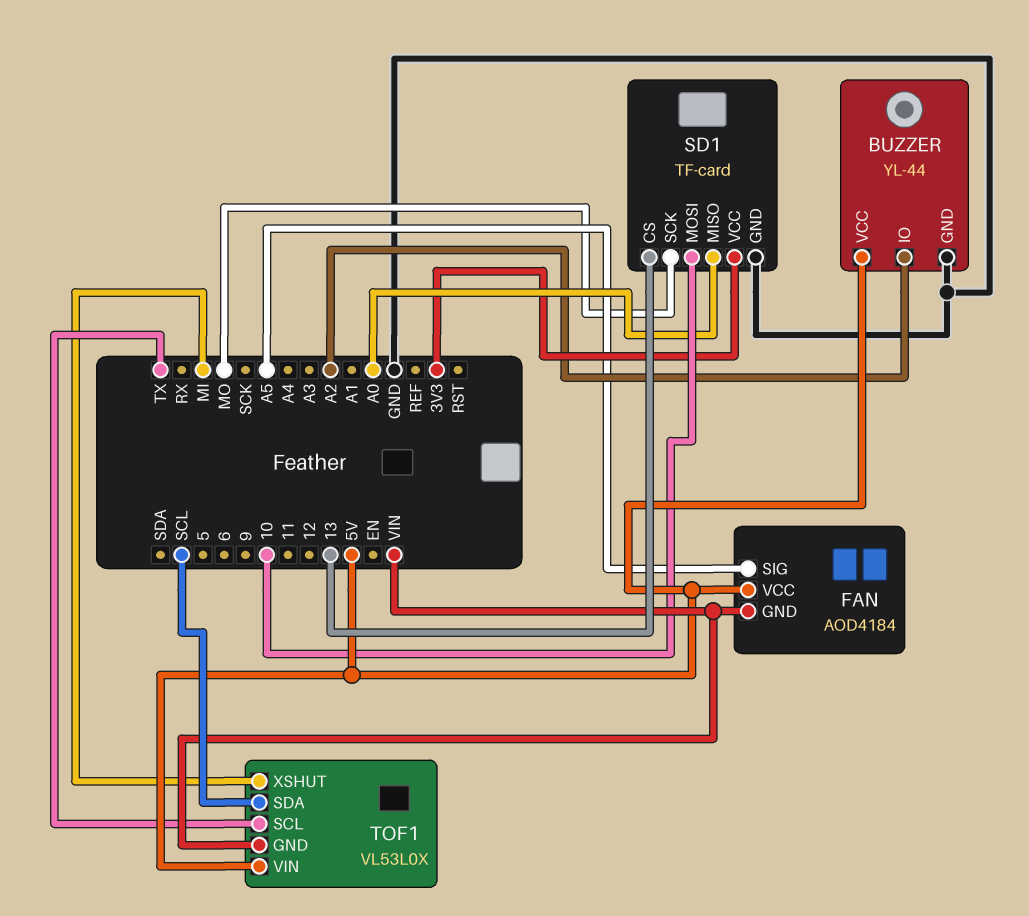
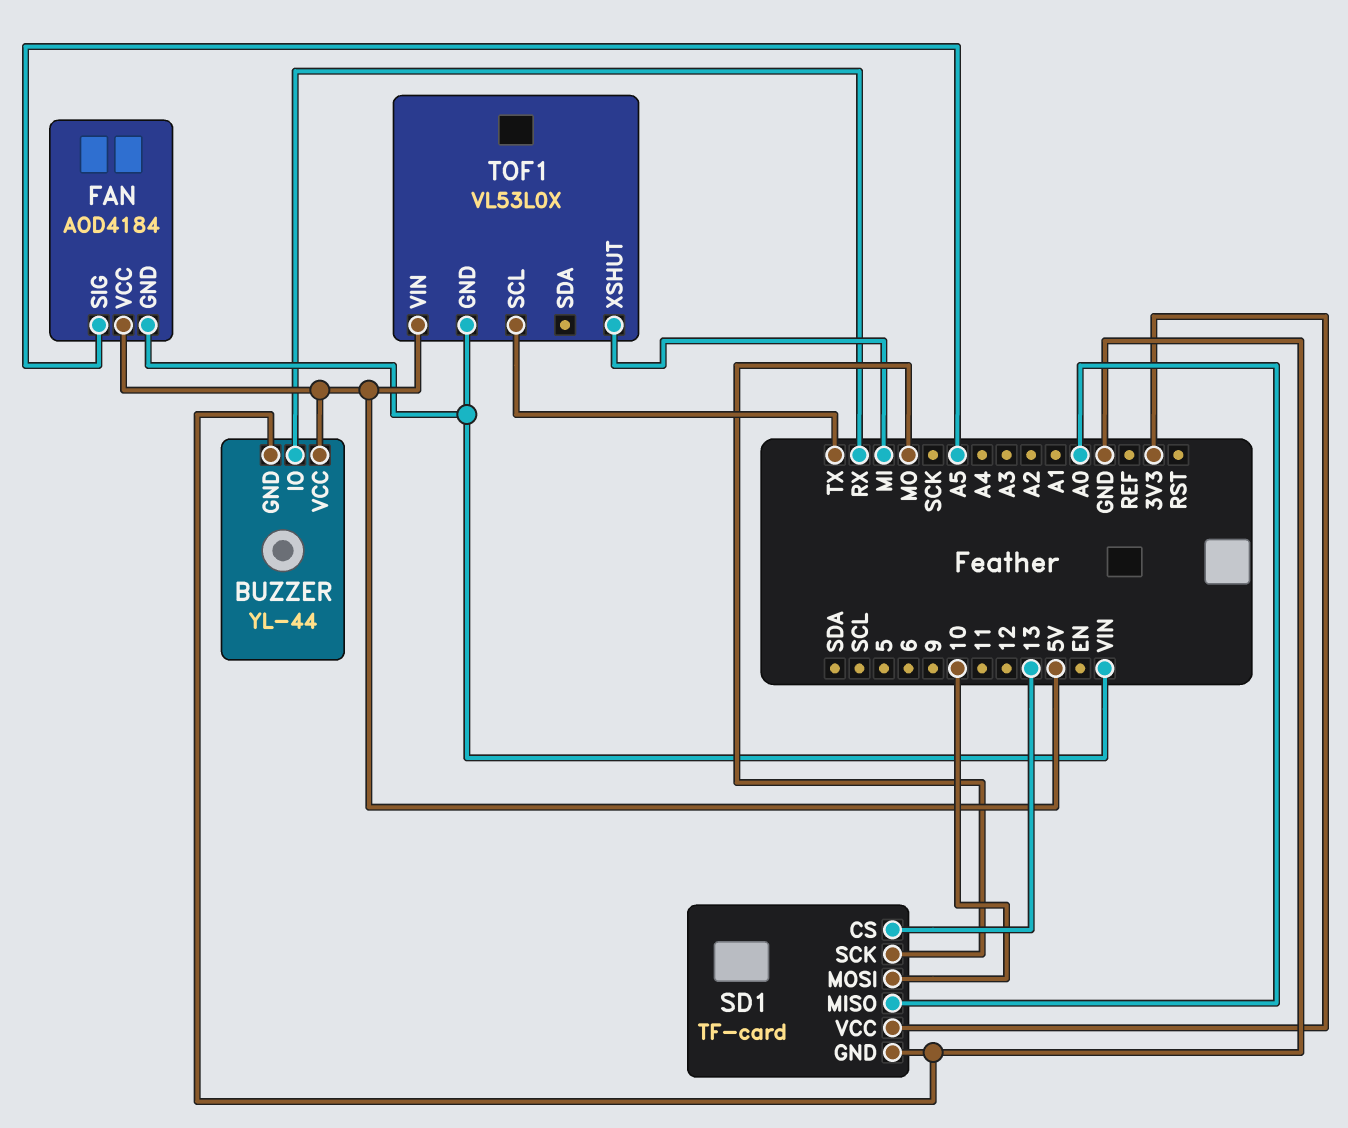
BUZZER pin IO: A2 -> RX
TOF1 pin SDA: SCL -> none

